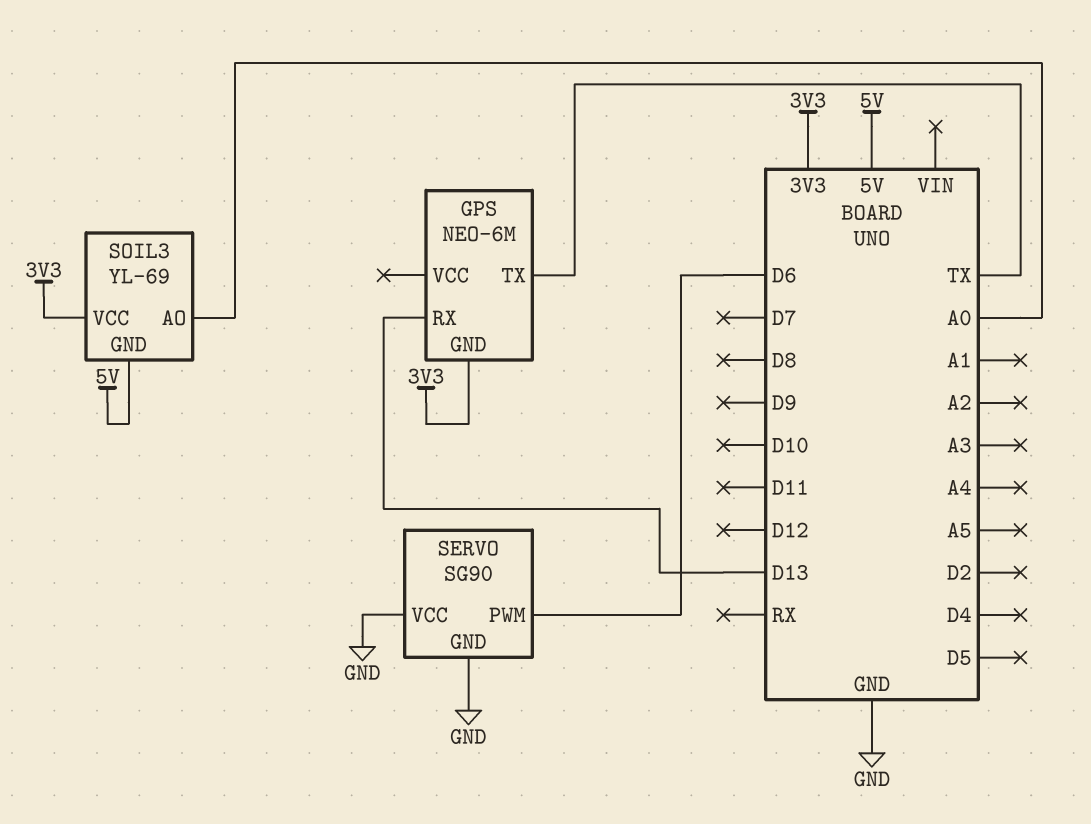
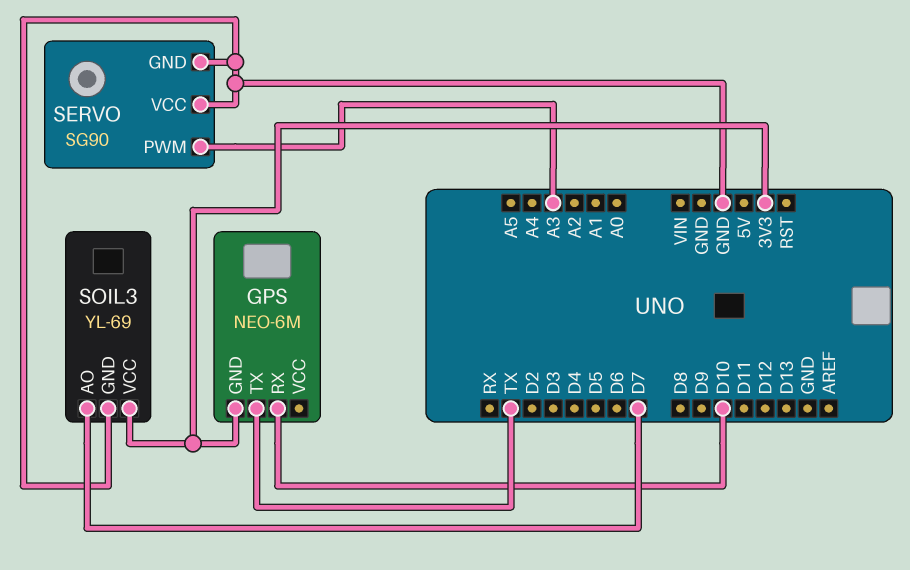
GPS pin RX: D13 -> D10
SERVO pin PWM: D6 -> A3
SOIL3 pin AO: A0 -> D7
SOIL3 pin GND: 5V -> GND

